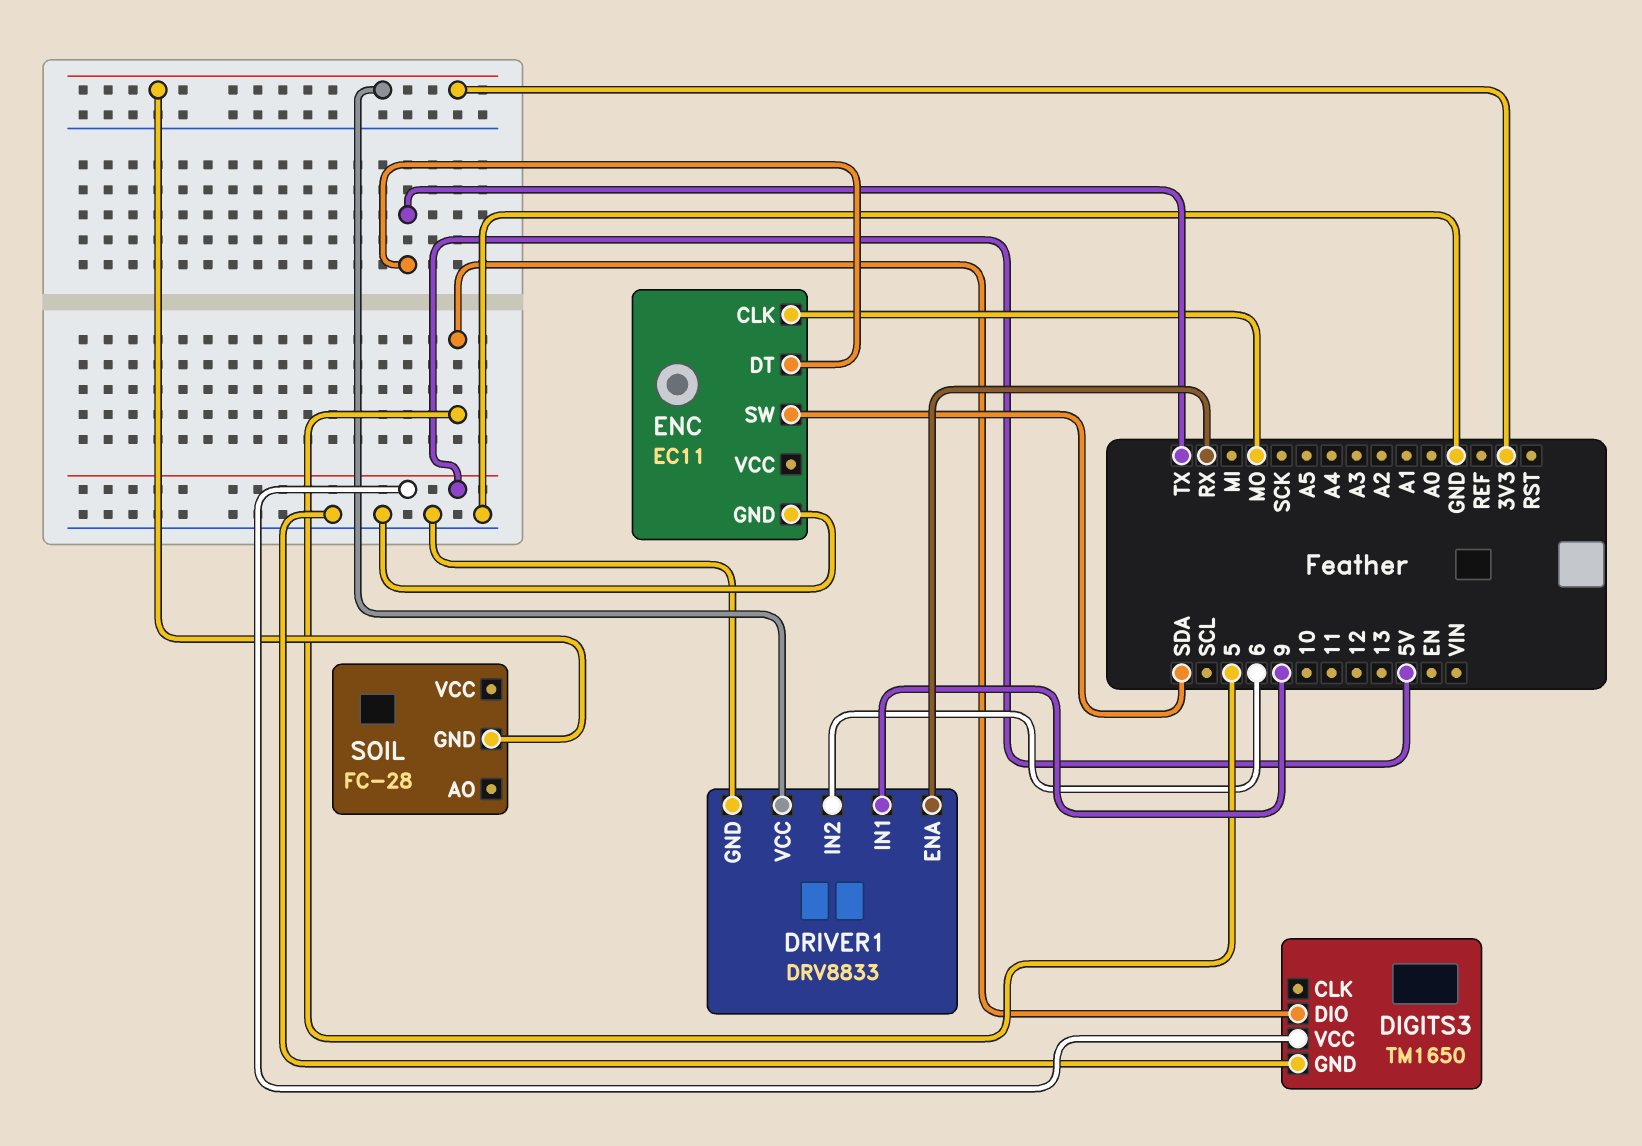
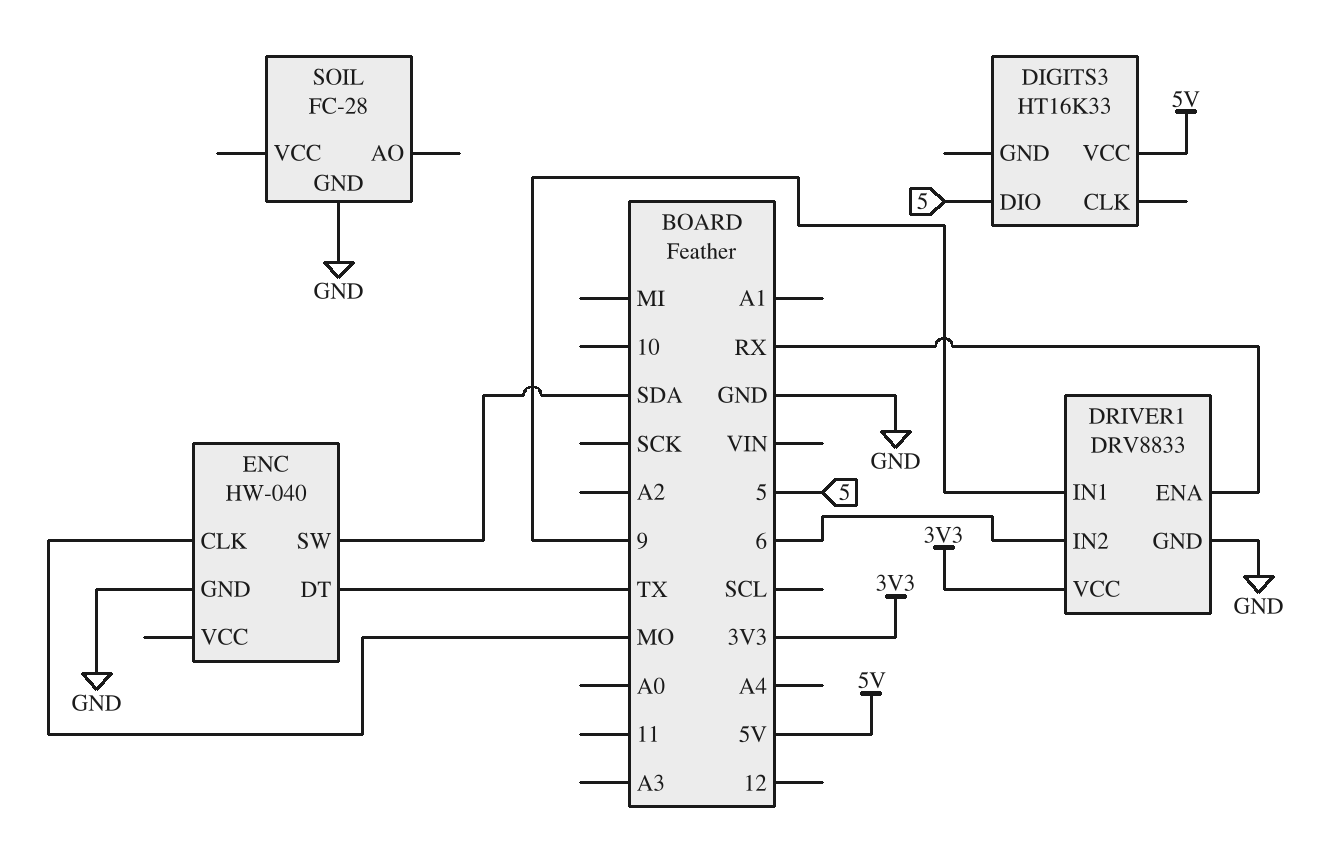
DIGITS3: TM1650 -> HT16K33
DIGITS3 pin GND: GND -> none
ENC: EC11 -> HW-040
SOIL pin GND: 3V3 -> GND

